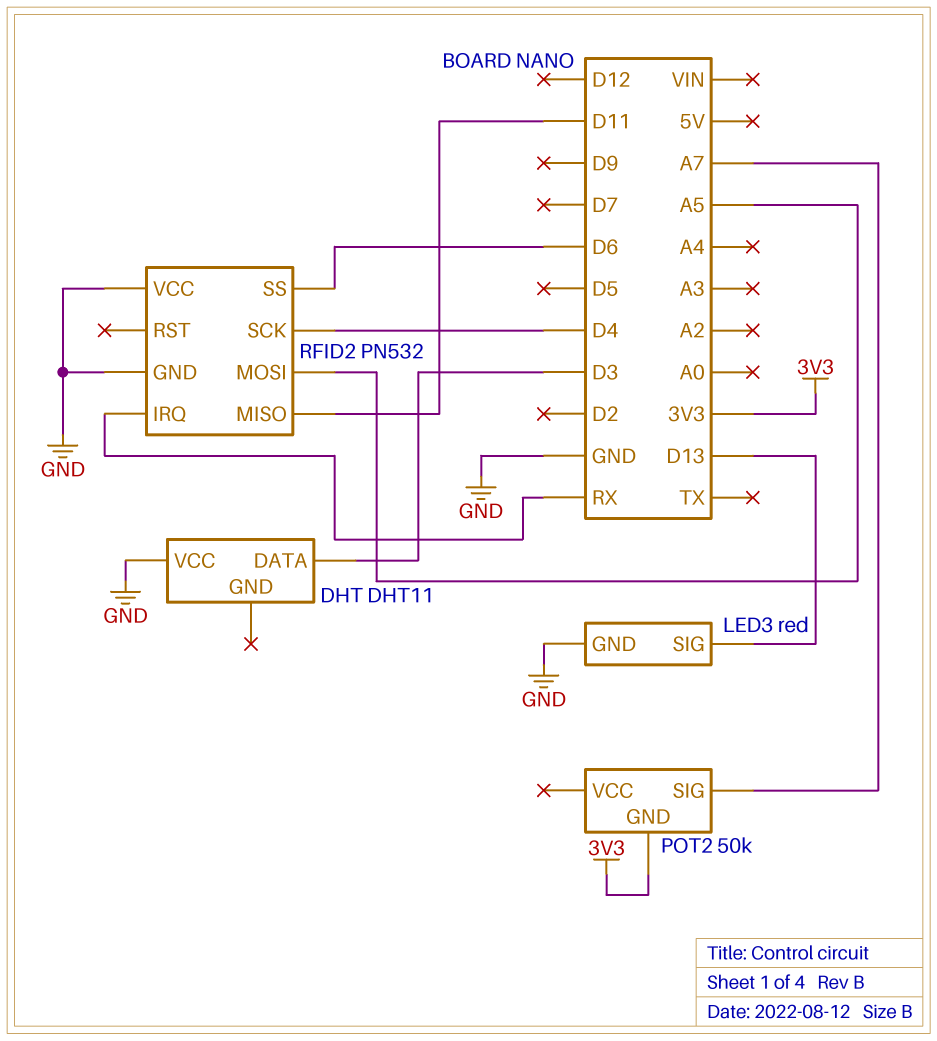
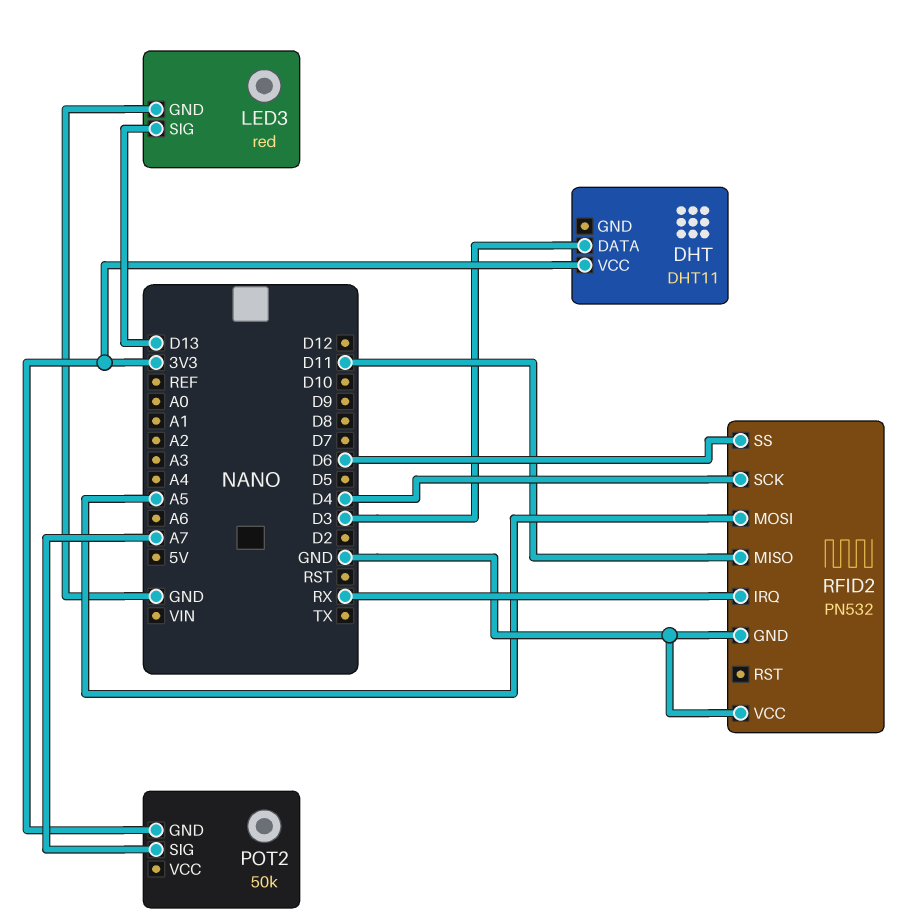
DHT pin VCC: GND -> 3V3

